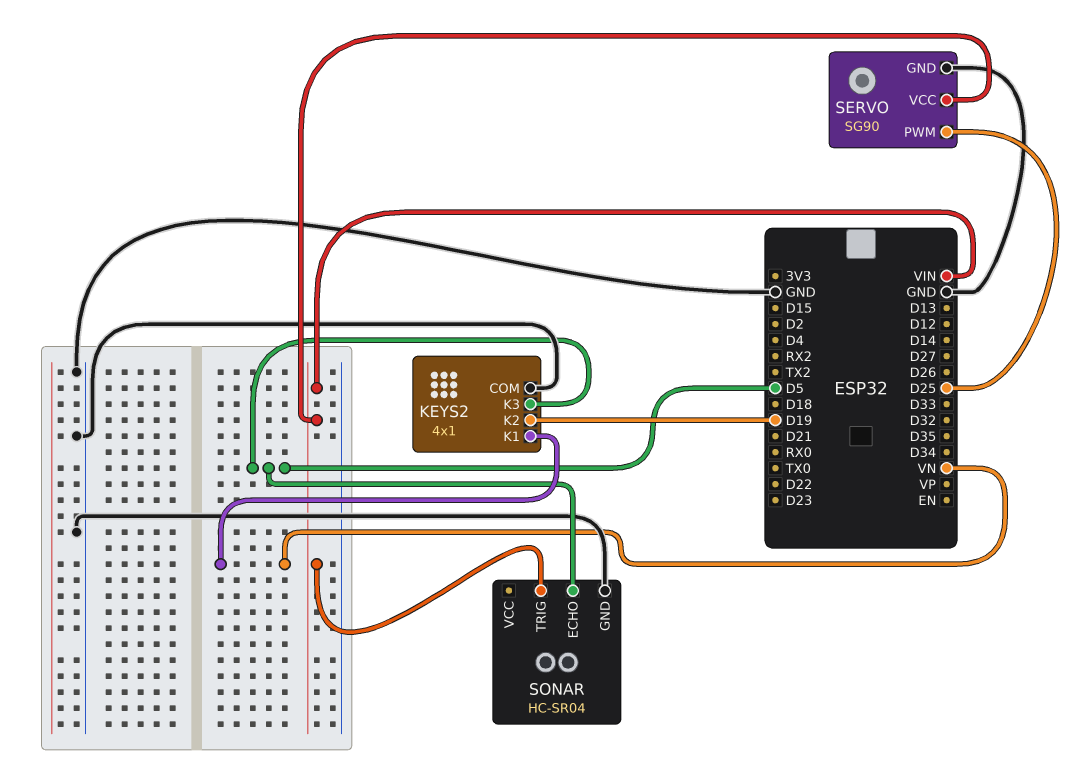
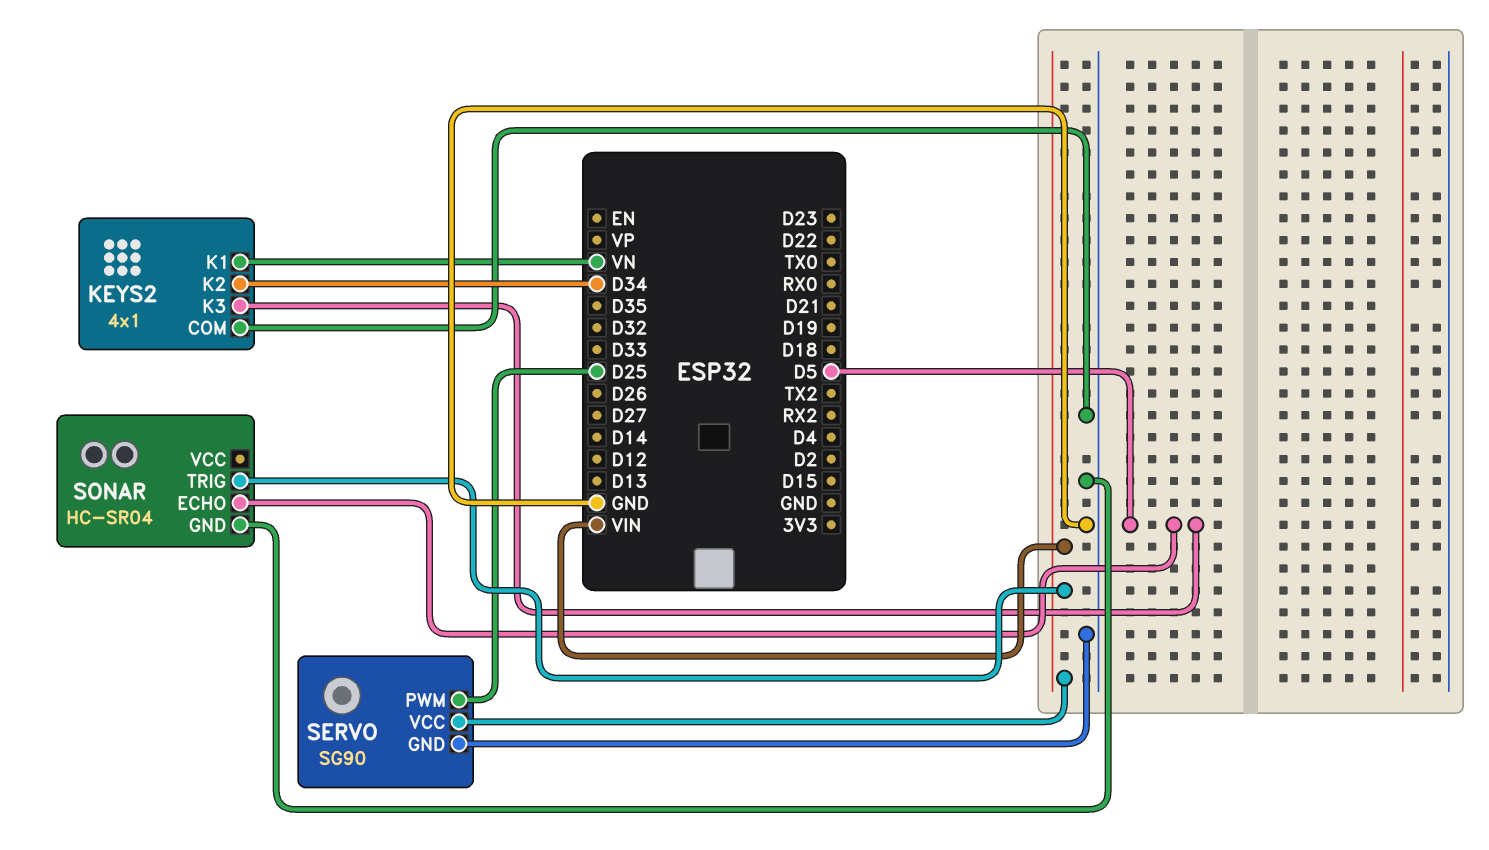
KEYS2 pin K2: D19 -> D34

